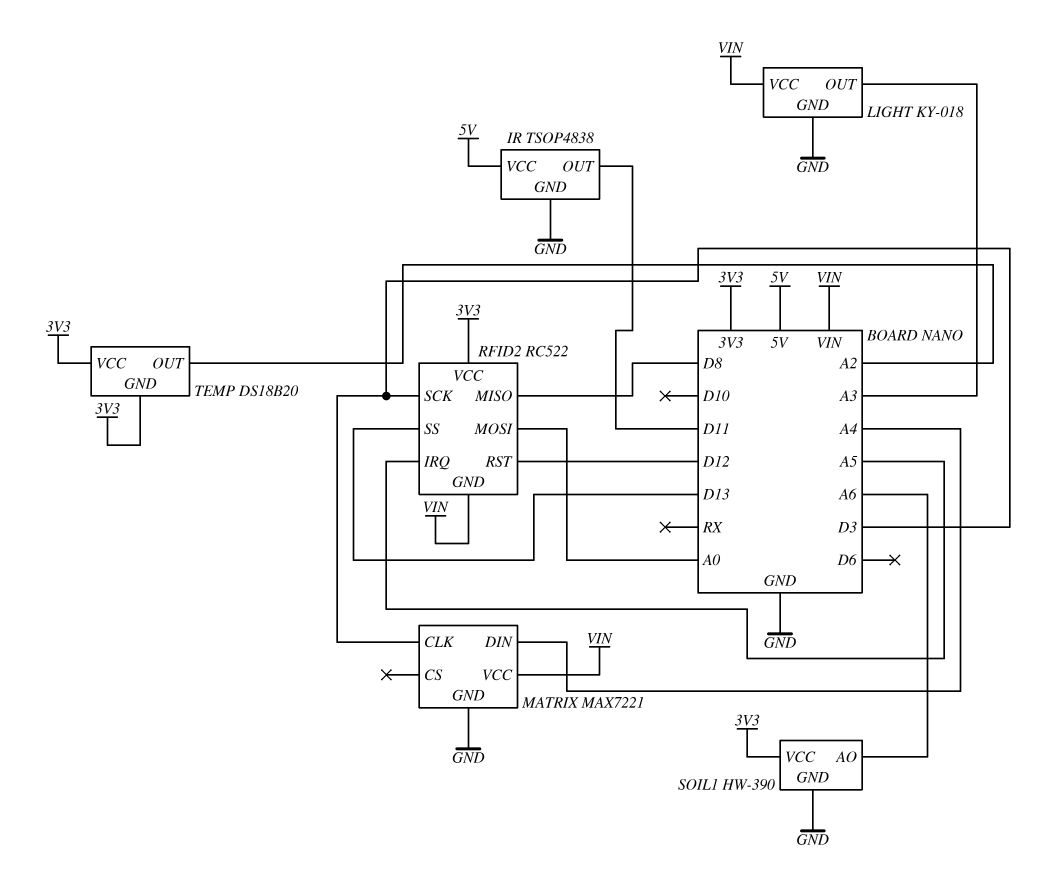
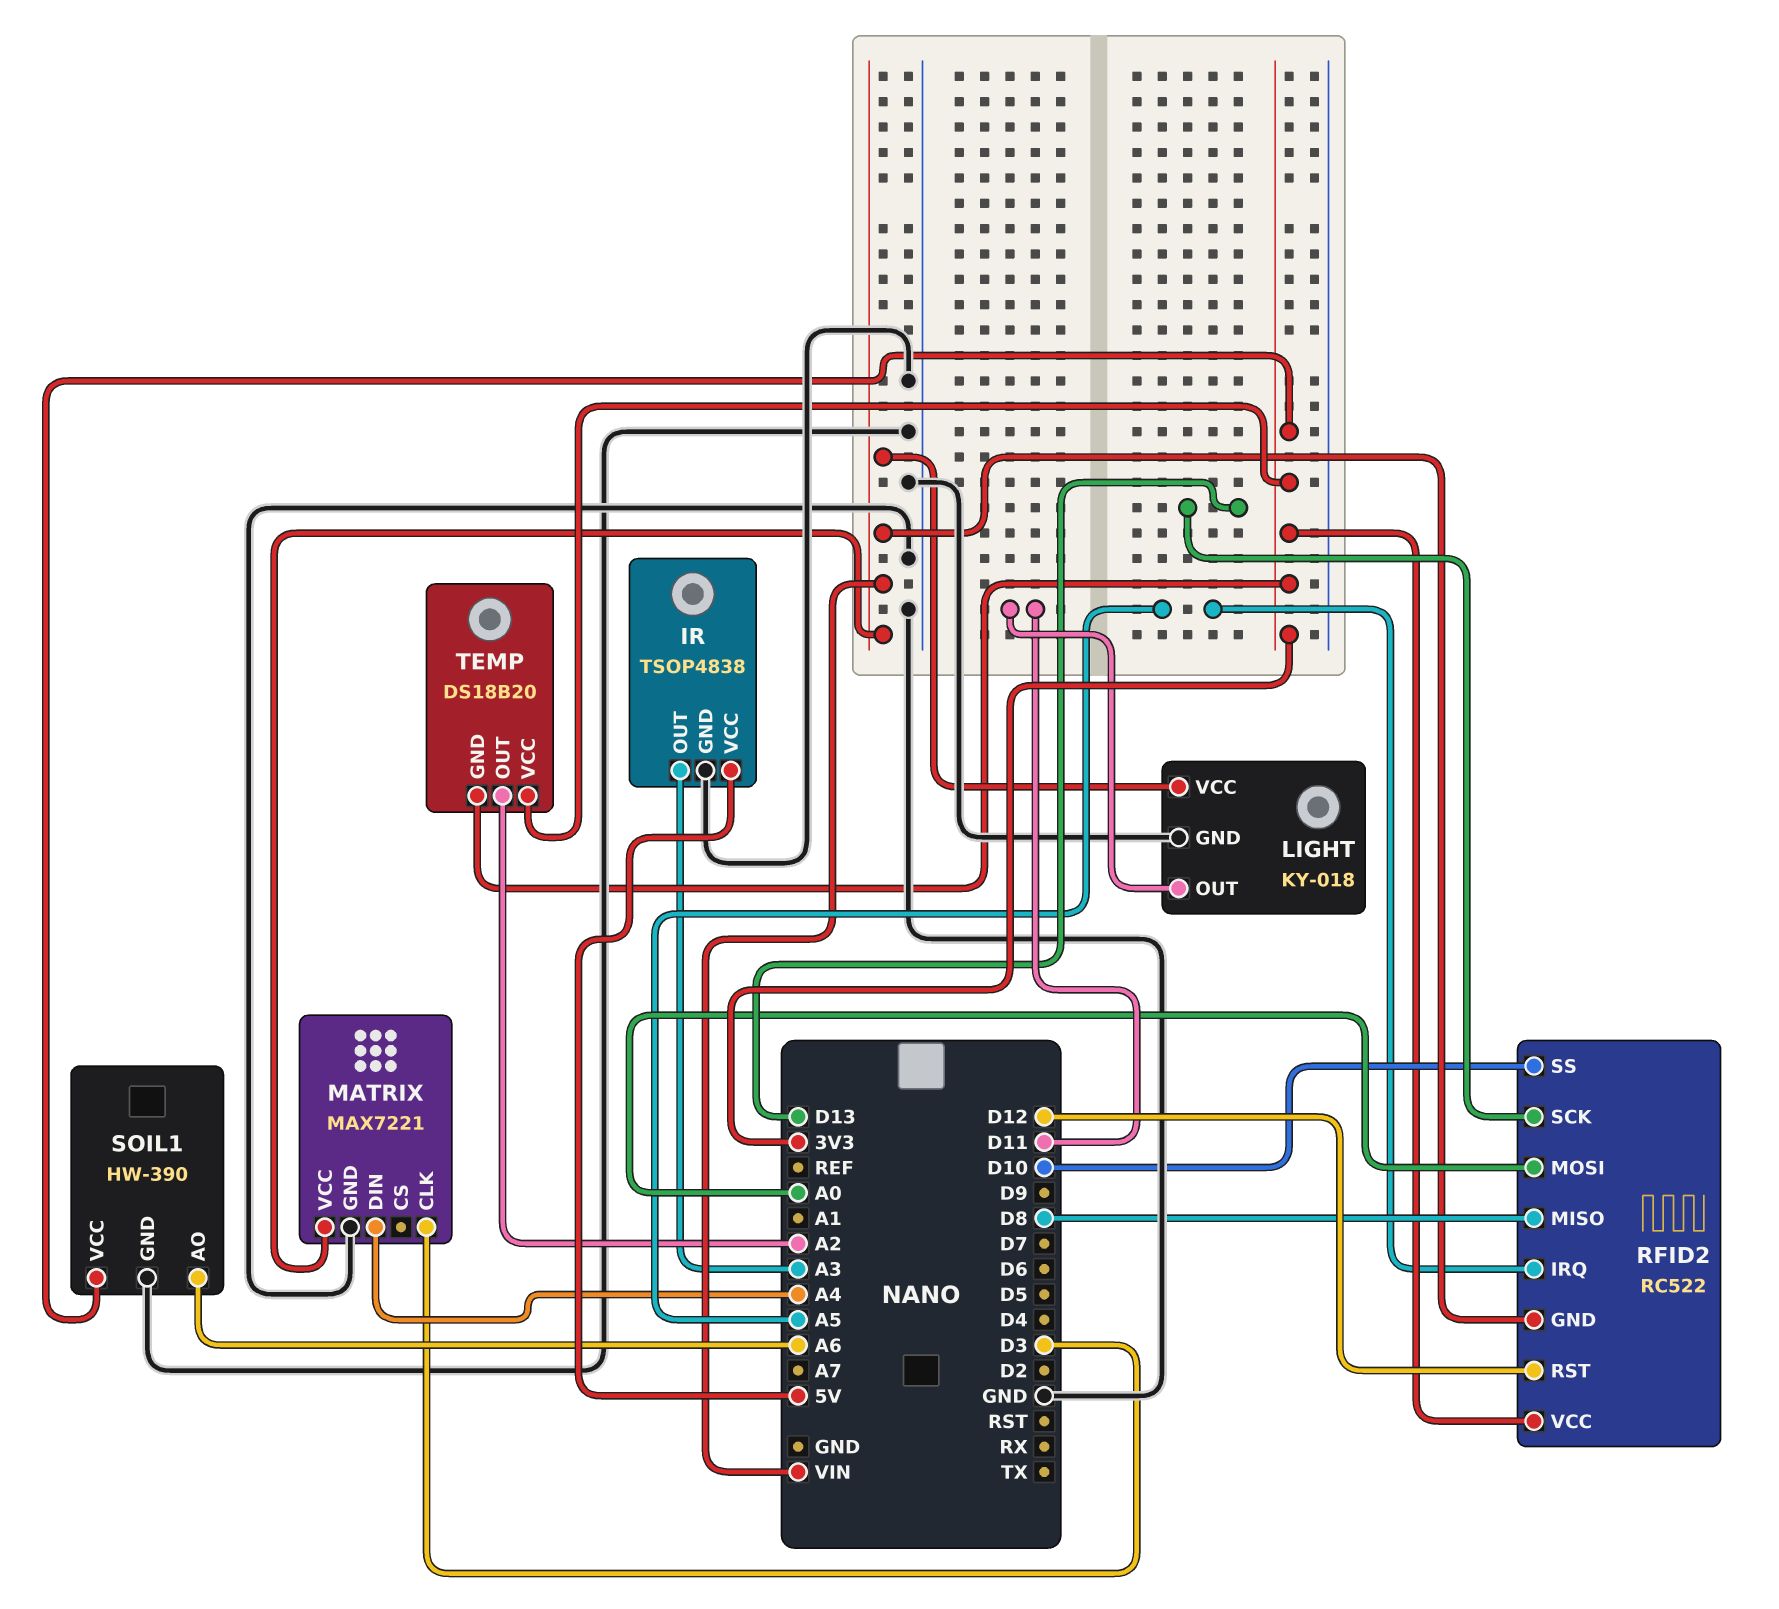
IR pin OUT: D11 -> A3
LIGHT pin OUT: A3 -> D11
RFID2 pin SCK: D3 -> D13
RFID2 pin SS: D13 -> D10

